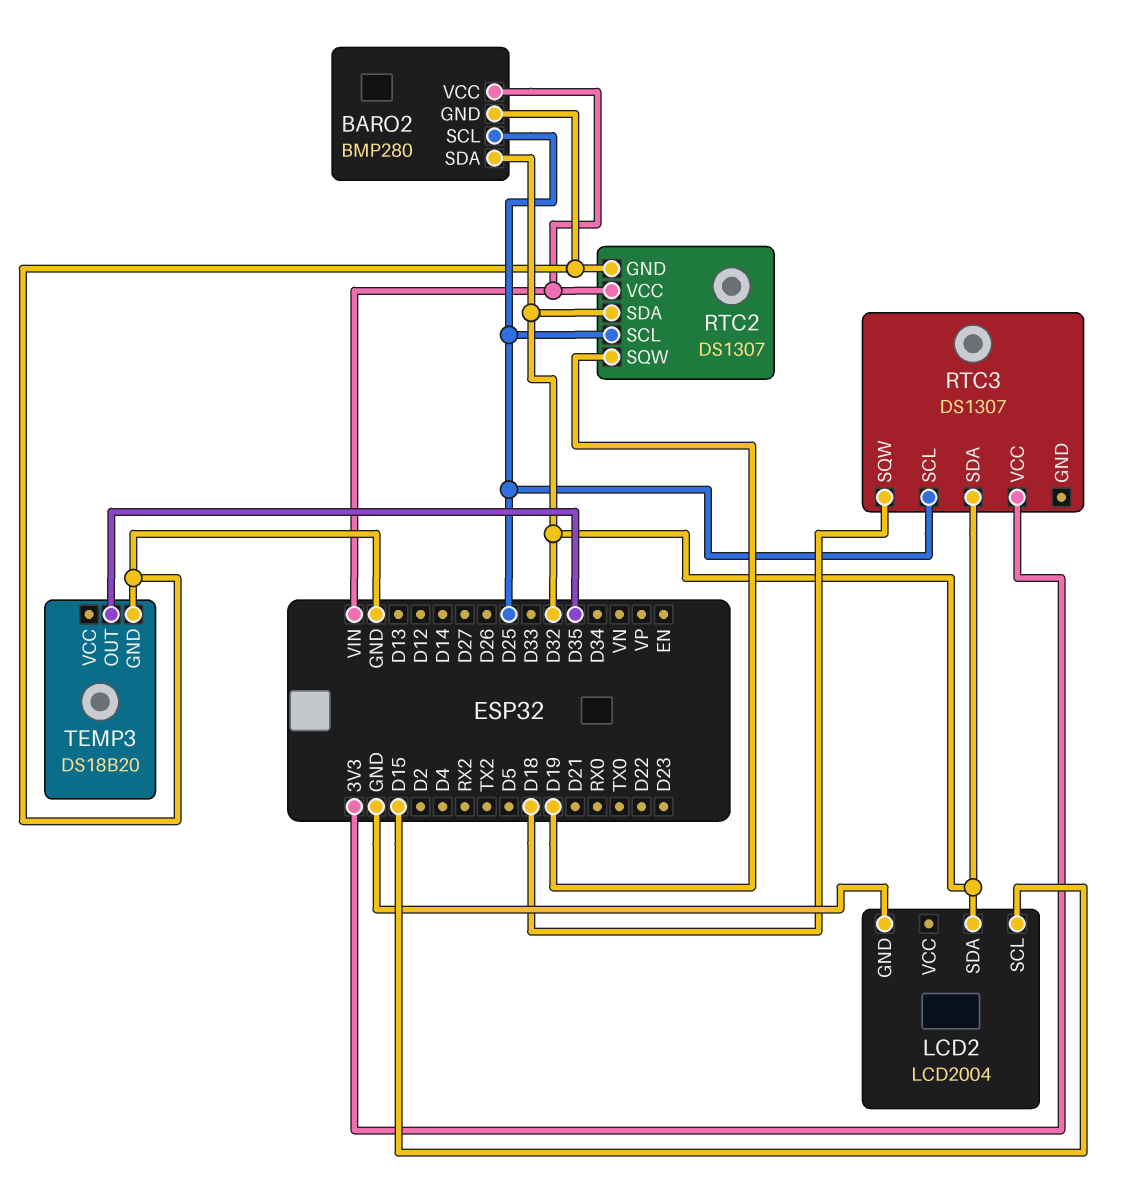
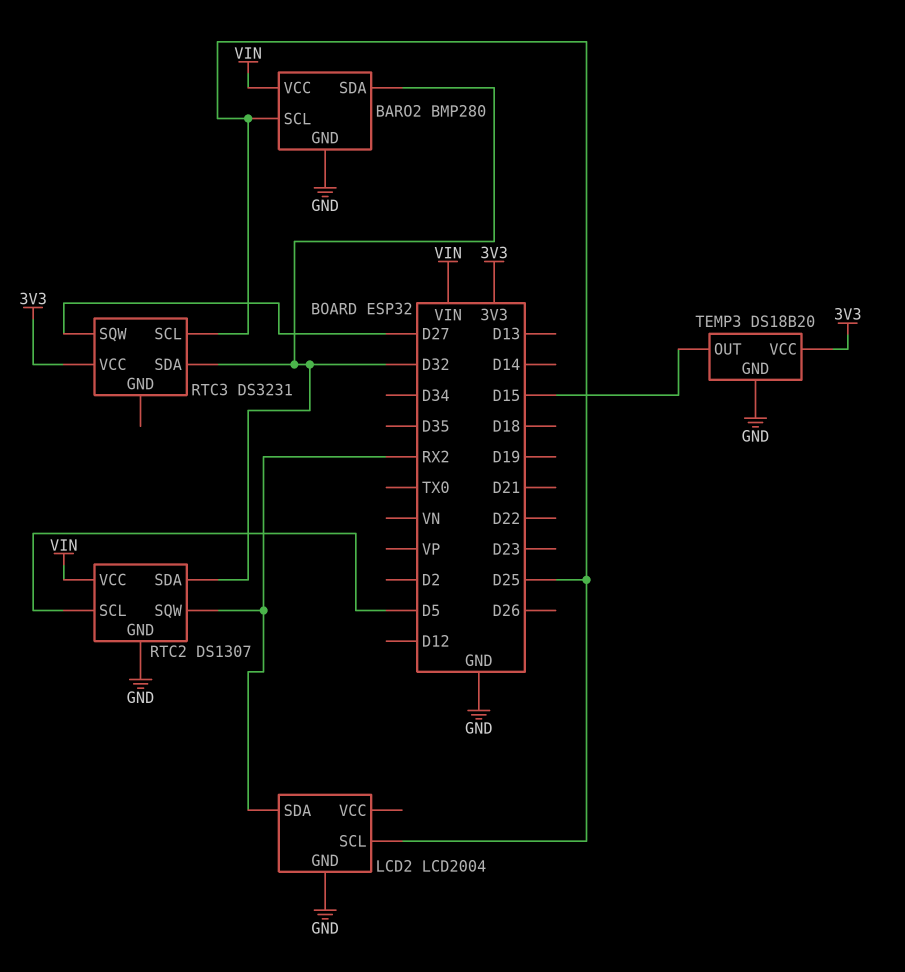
LCD2 pin SCL: D15 -> D25
LCD2 pin SDA: D32 -> RX2
RTC2 pin SCL: D25 -> D5
RTC2 pin SQW: D19 -> RX2
RTC3: DS1307 -> DS3231
RTC3 pin SQW: D18 -> D27
TEMP3 pin OUT: D35 -> D15
TEMP3 pin VCC: none -> 3V3

